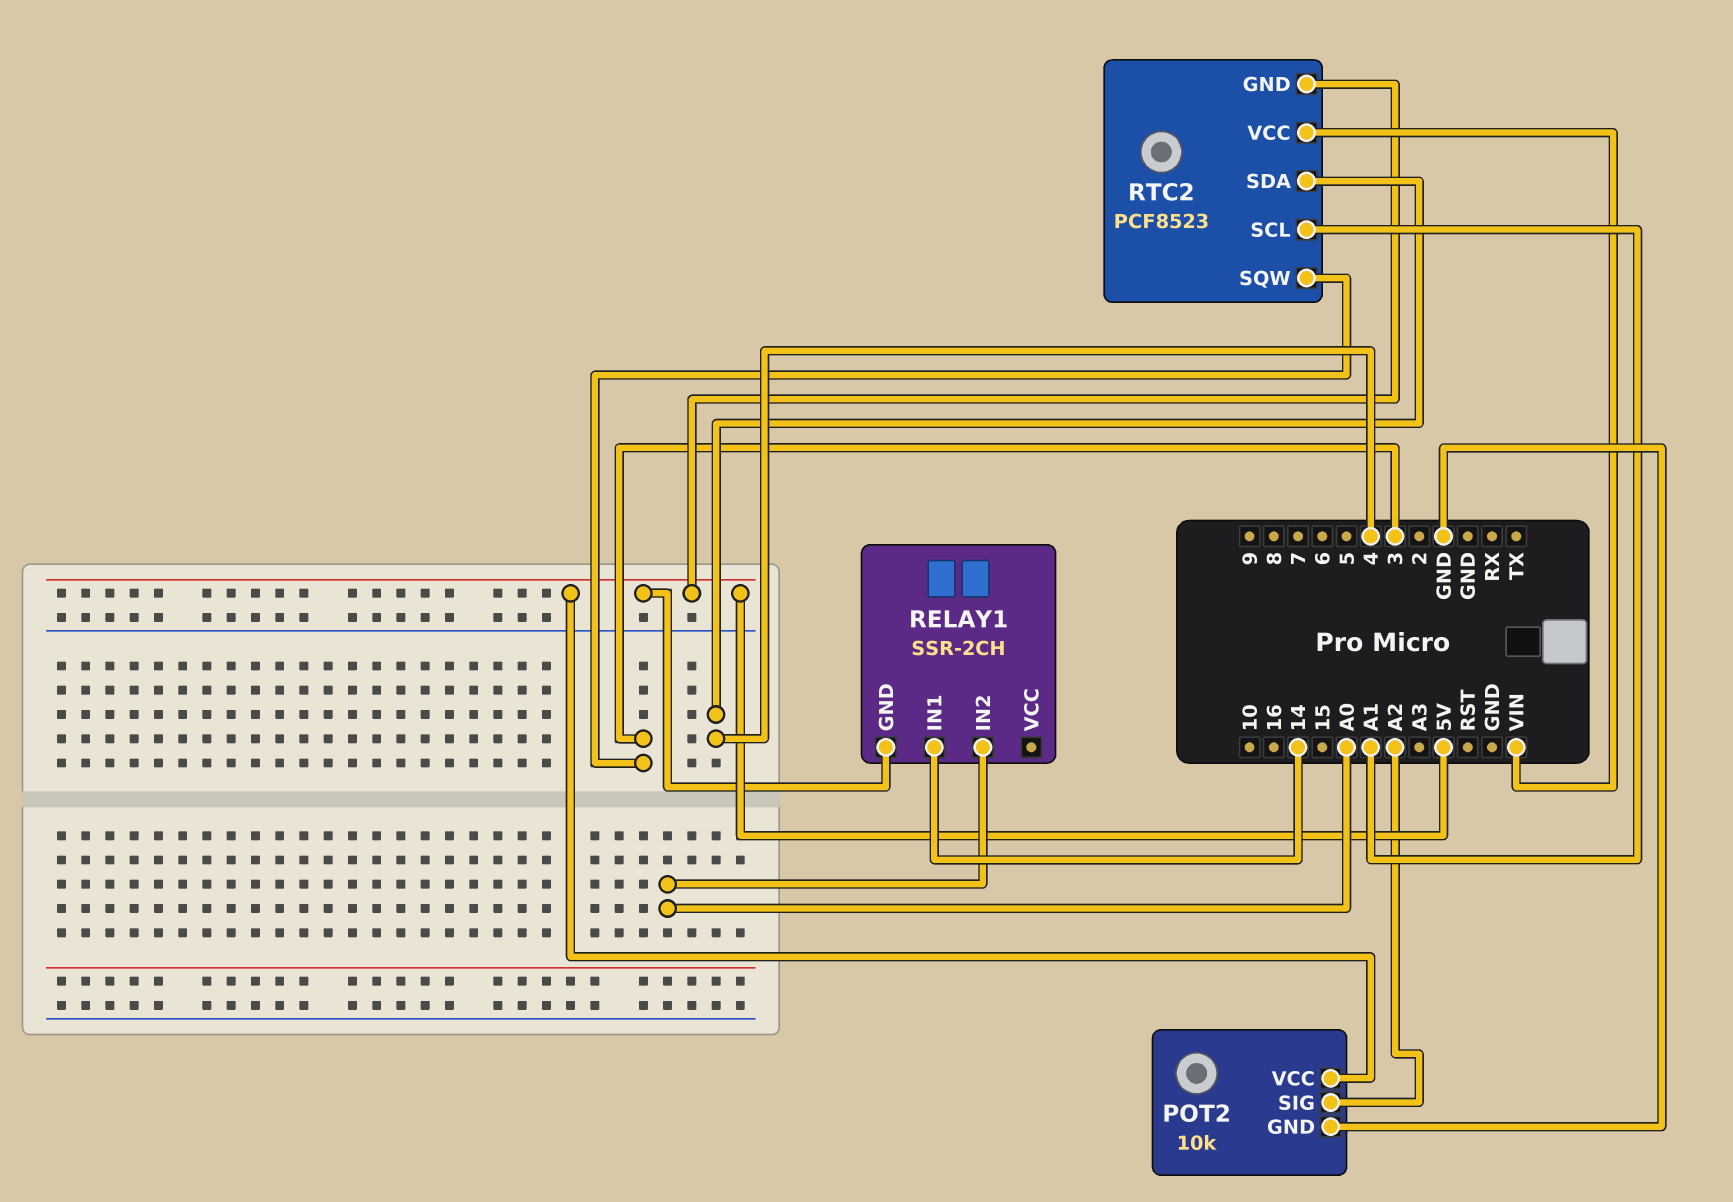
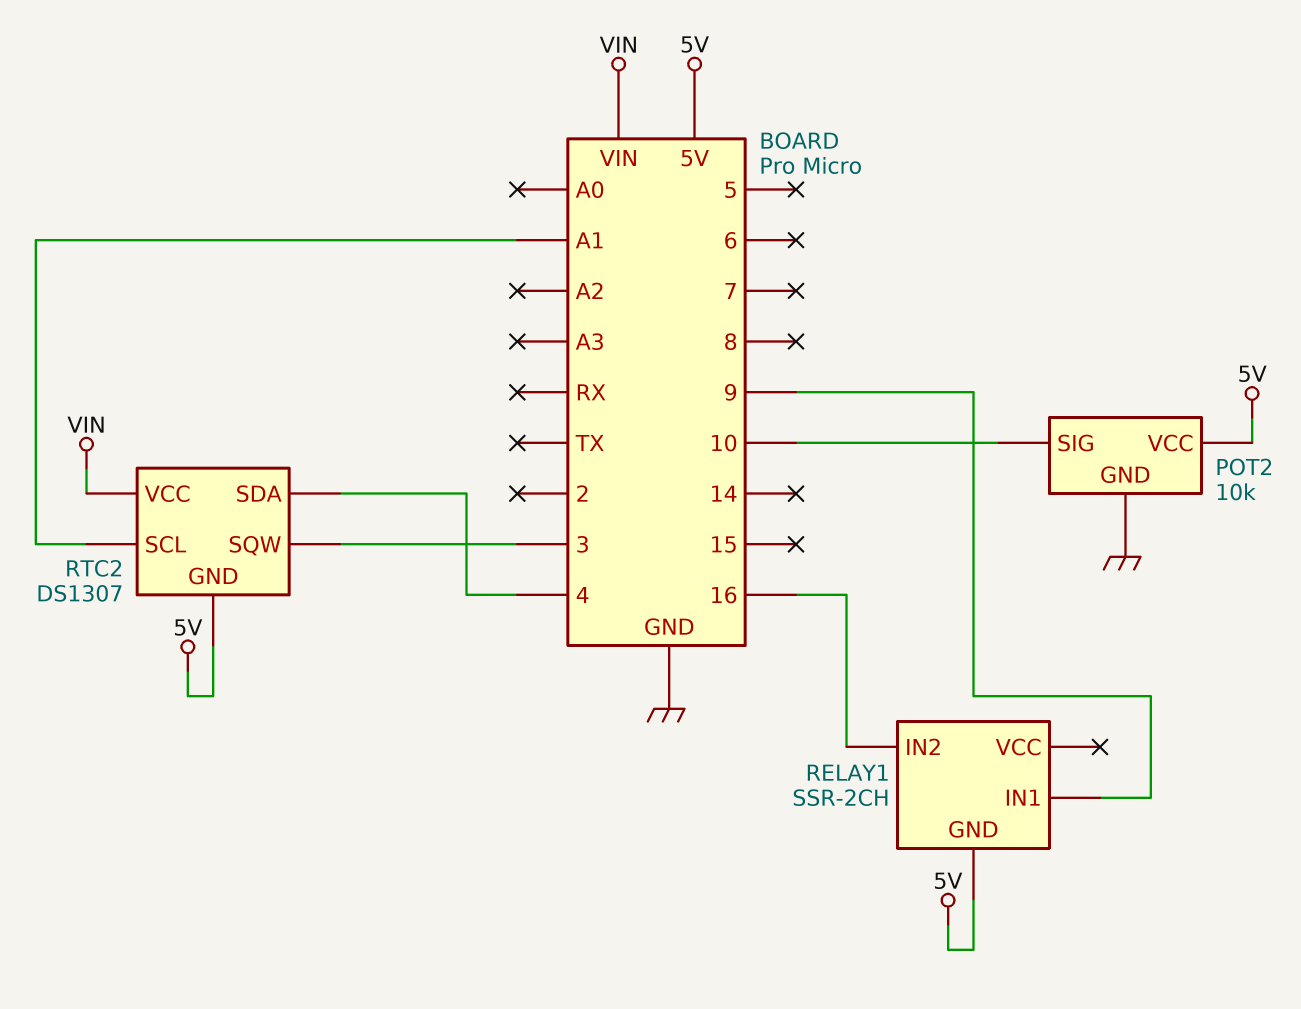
POT2 pin SIG: A2 -> 10
RELAY1 pin IN1: 14 -> 9
RELAY1 pin IN2: A0 -> 16
RTC2: PCF8523 -> DS1307

